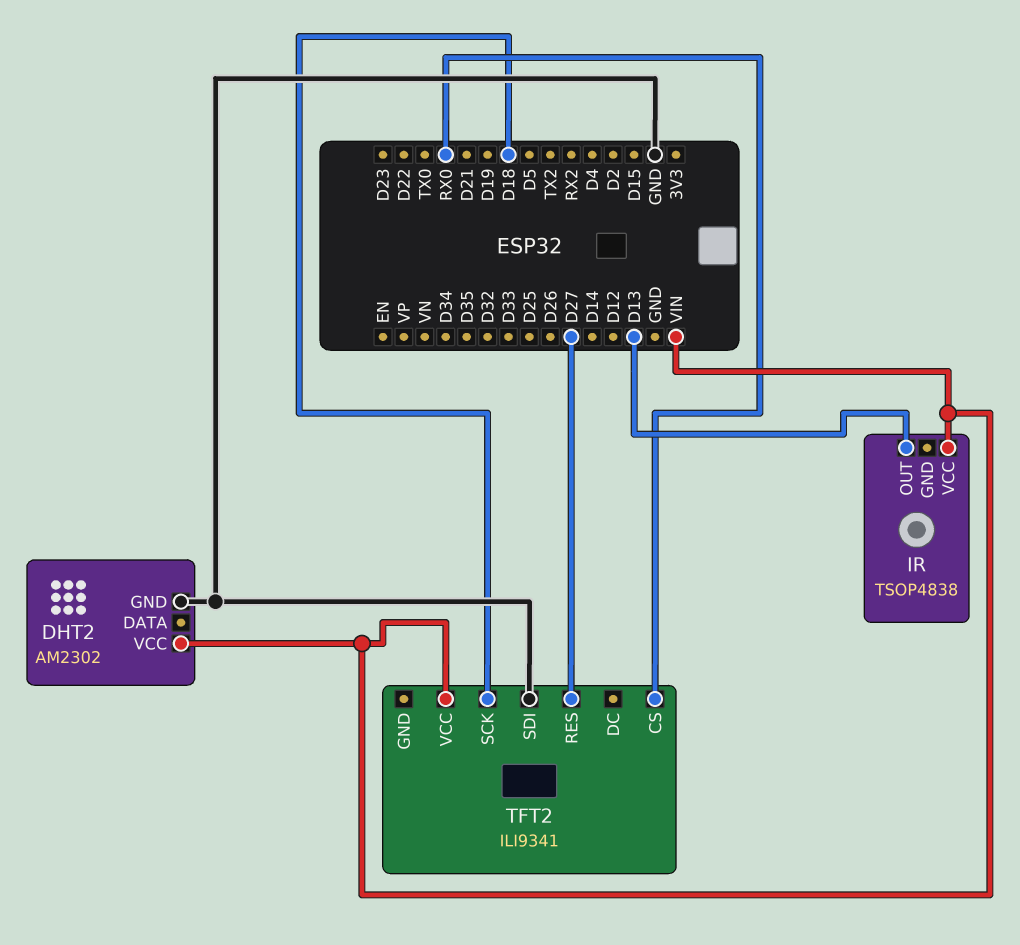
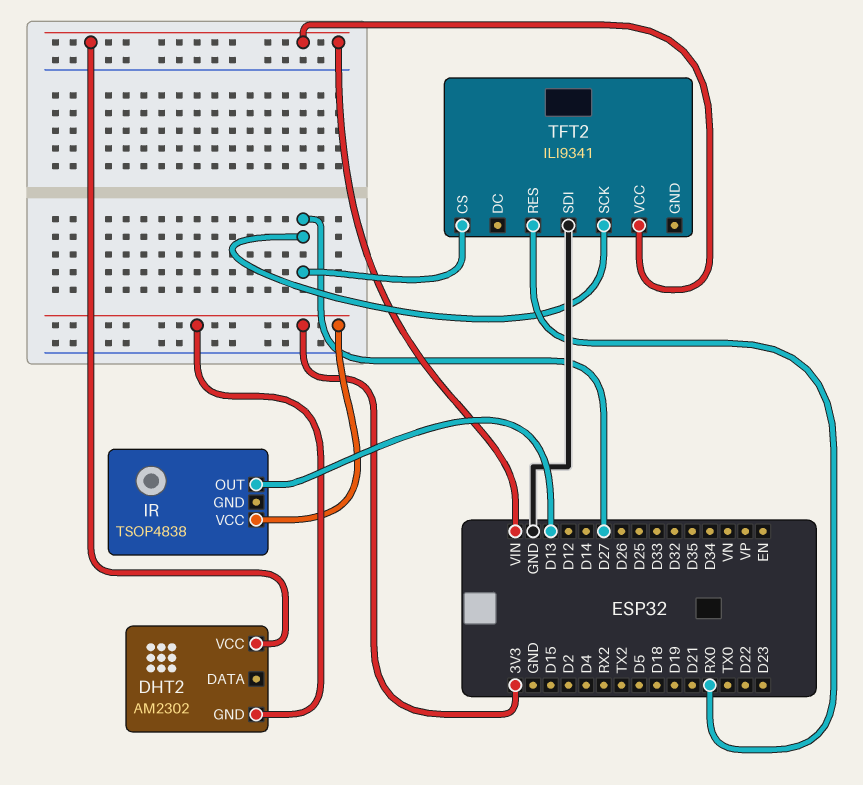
DHT2 pin GND: GND -> 3V3
IR pin VCC: VIN -> 3V3
TFT2 pin CS: RX0 -> D27
TFT2 pin RES: D27 -> RX0
TFT2 pin SCK: D18 -> D27

